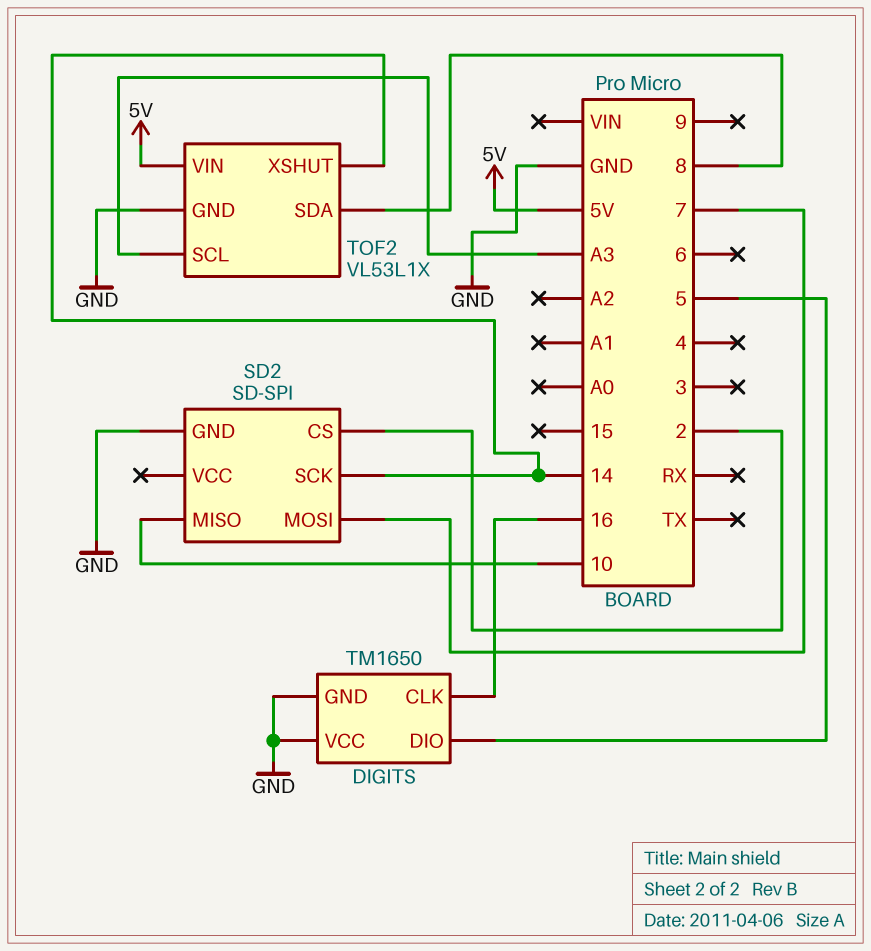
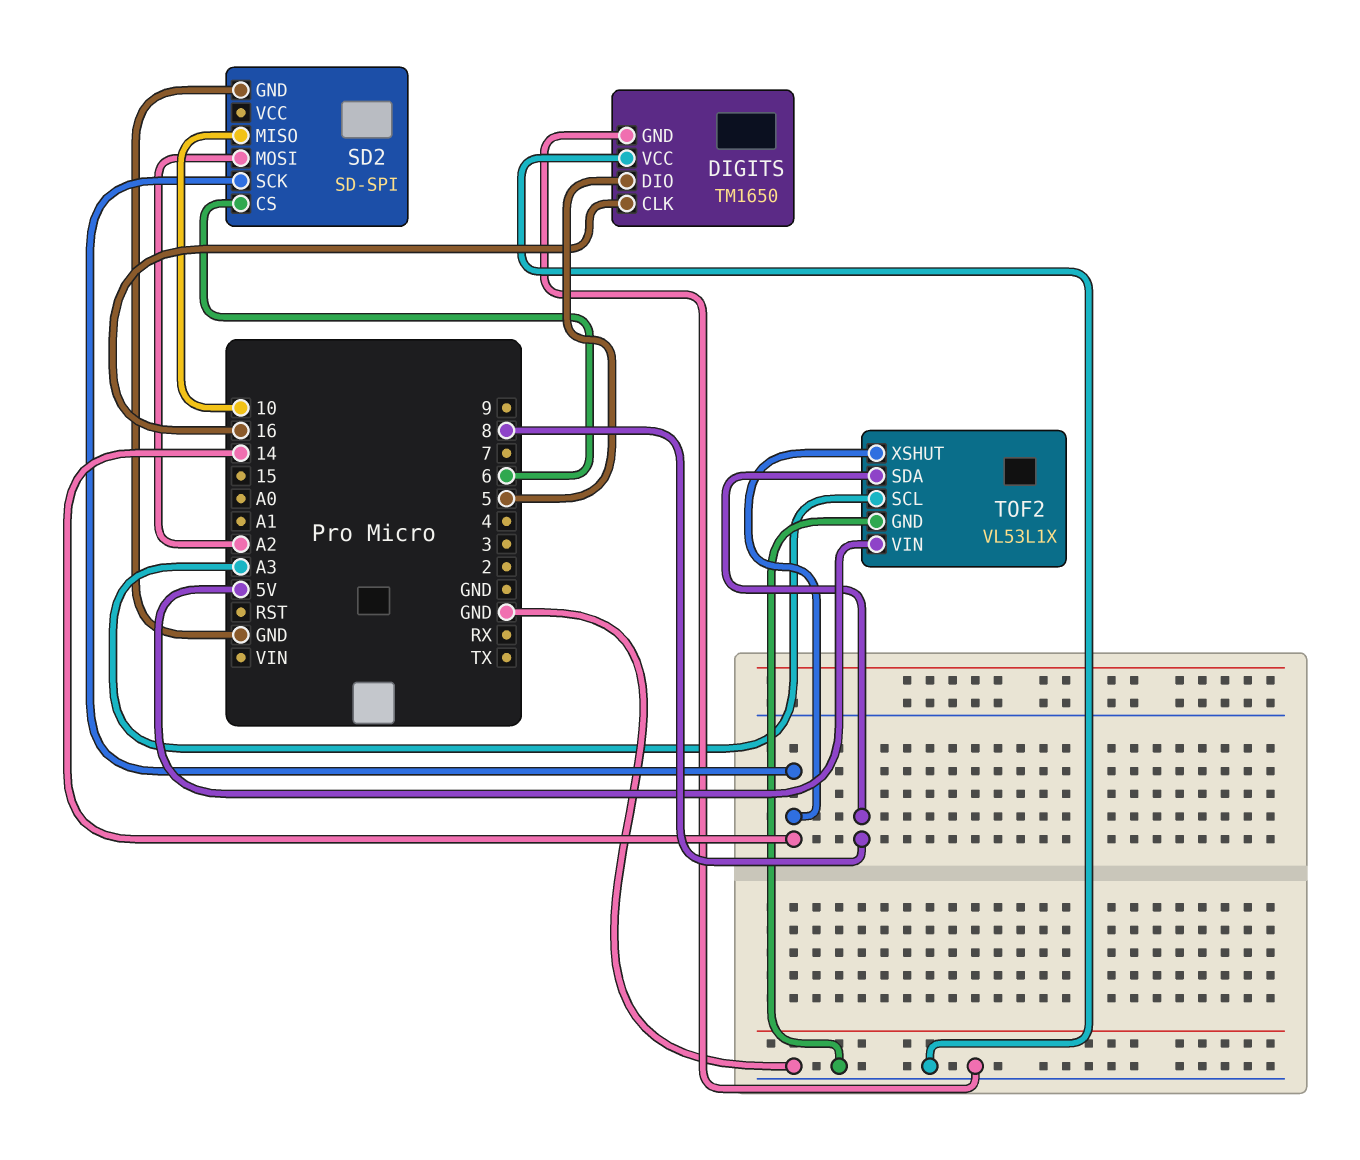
SD2 pin CS: 2 -> 6
SD2 pin MOSI: 7 -> A2

